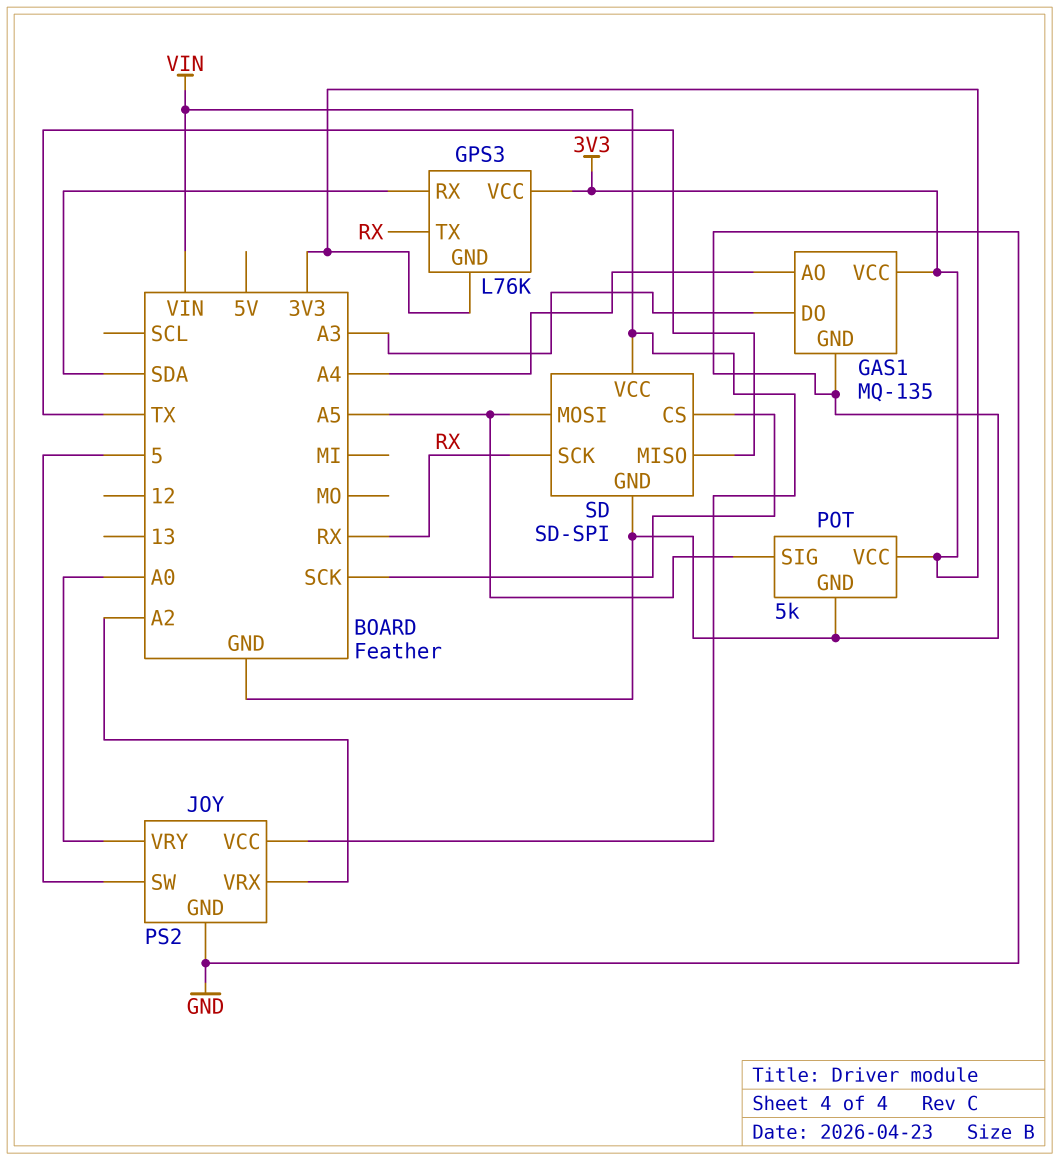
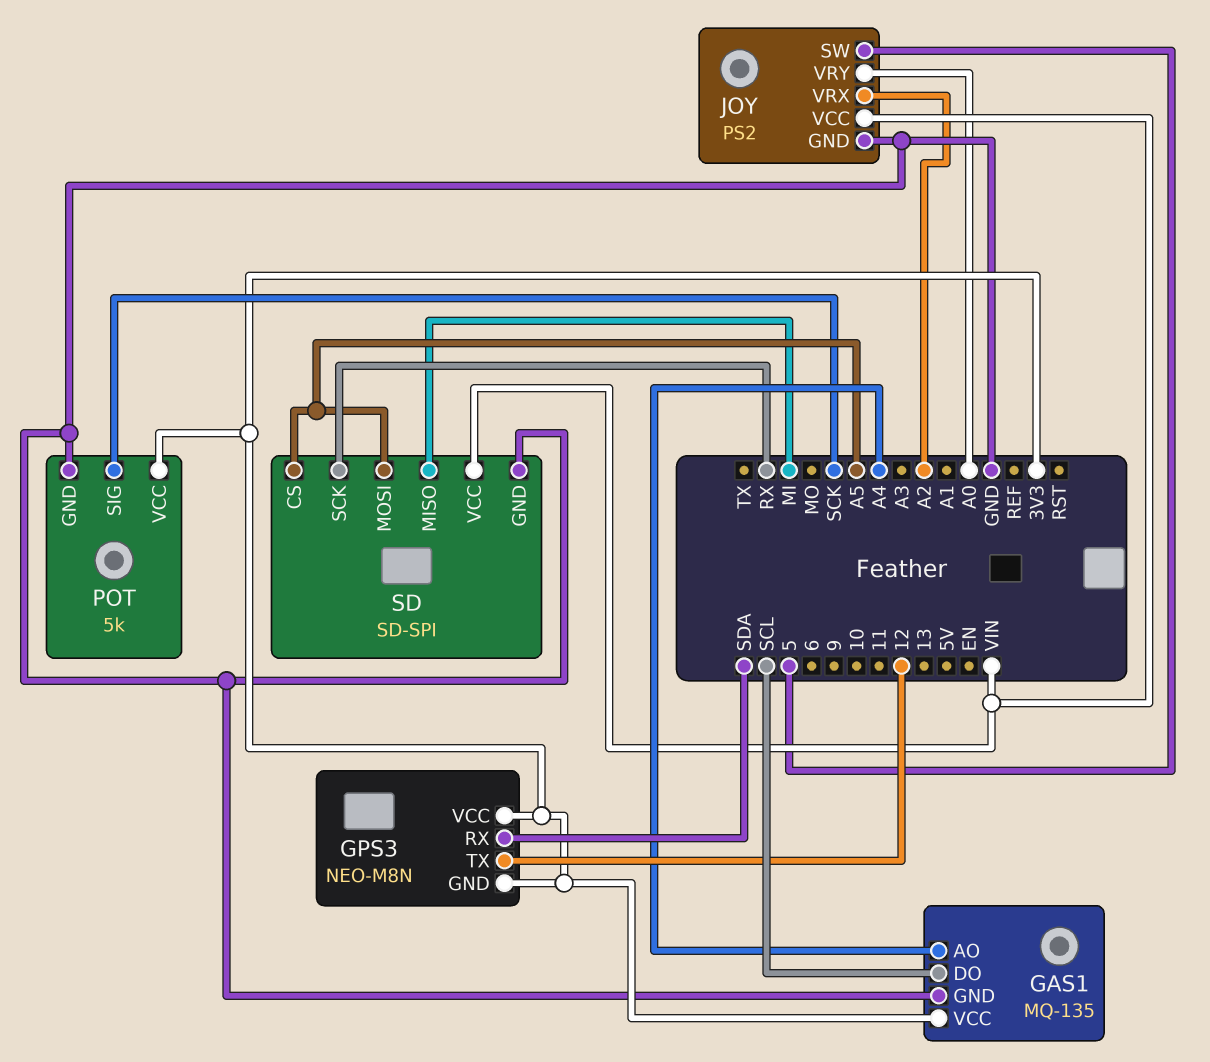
GAS1 pin DO: A3 -> SCL
GPS3: L76K -> NEO-M8N
GPS3 pin TX: RX -> 12
POT pin SIG: A5 -> SCK
SD pin CS: SCK -> A5
SD pin MISO: TX -> MI

